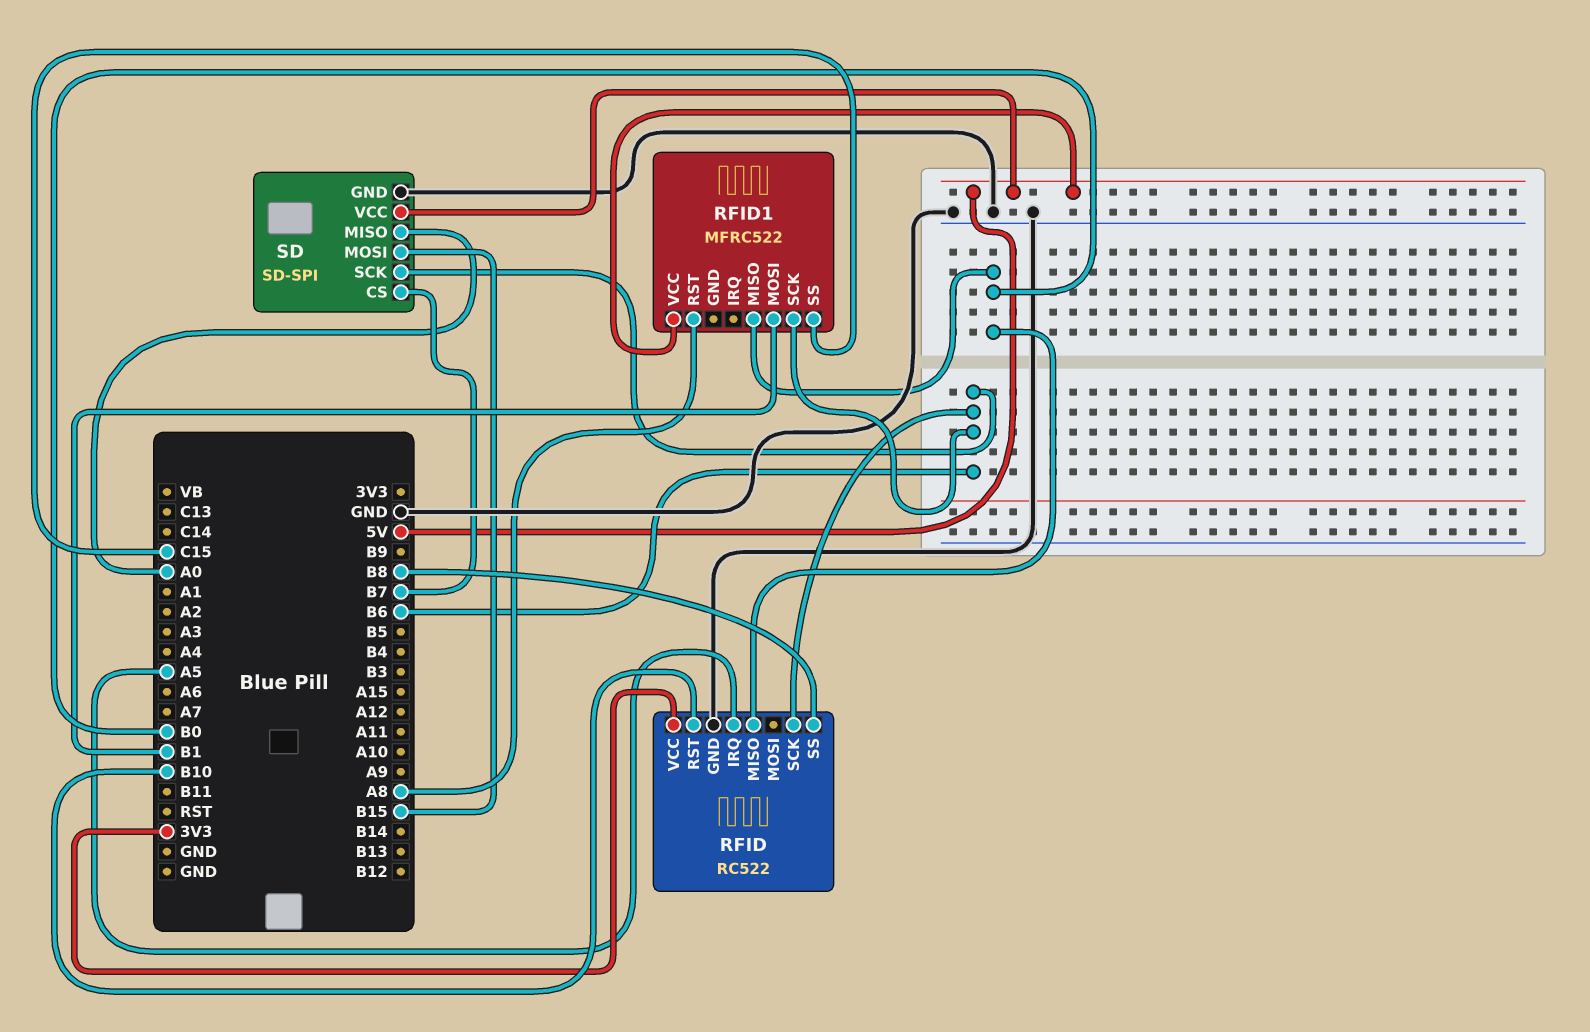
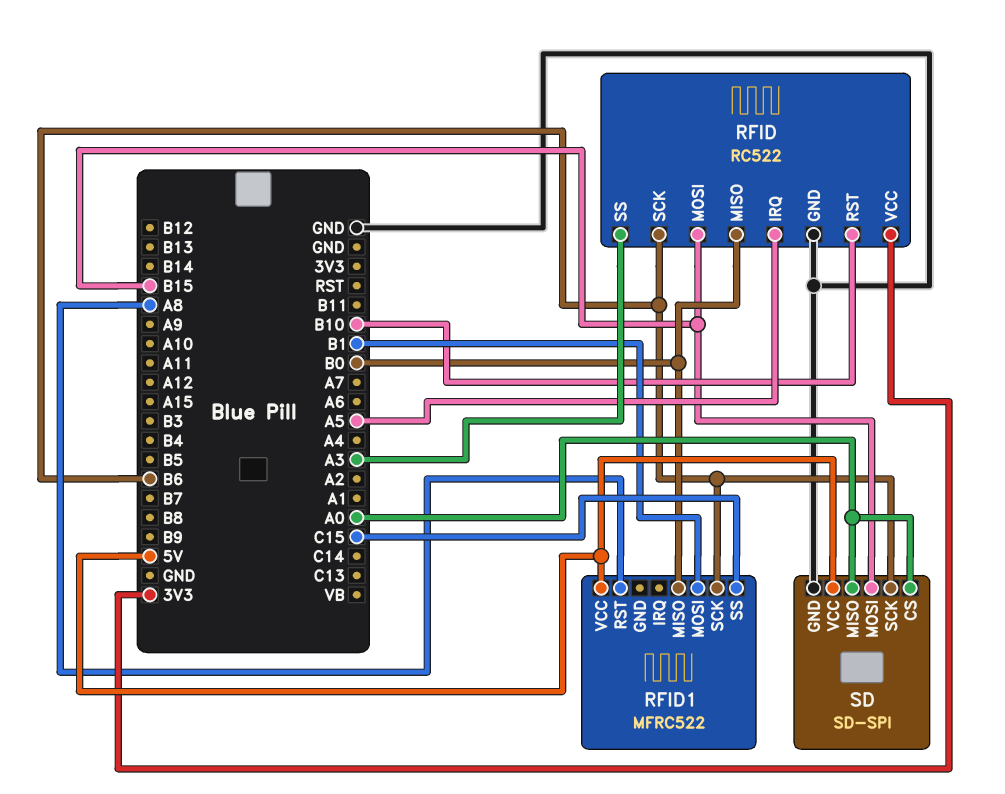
RFID pin MOSI: none -> B15
RFID pin SS: B8 -> A3
SD pin CS: B7 -> A0

